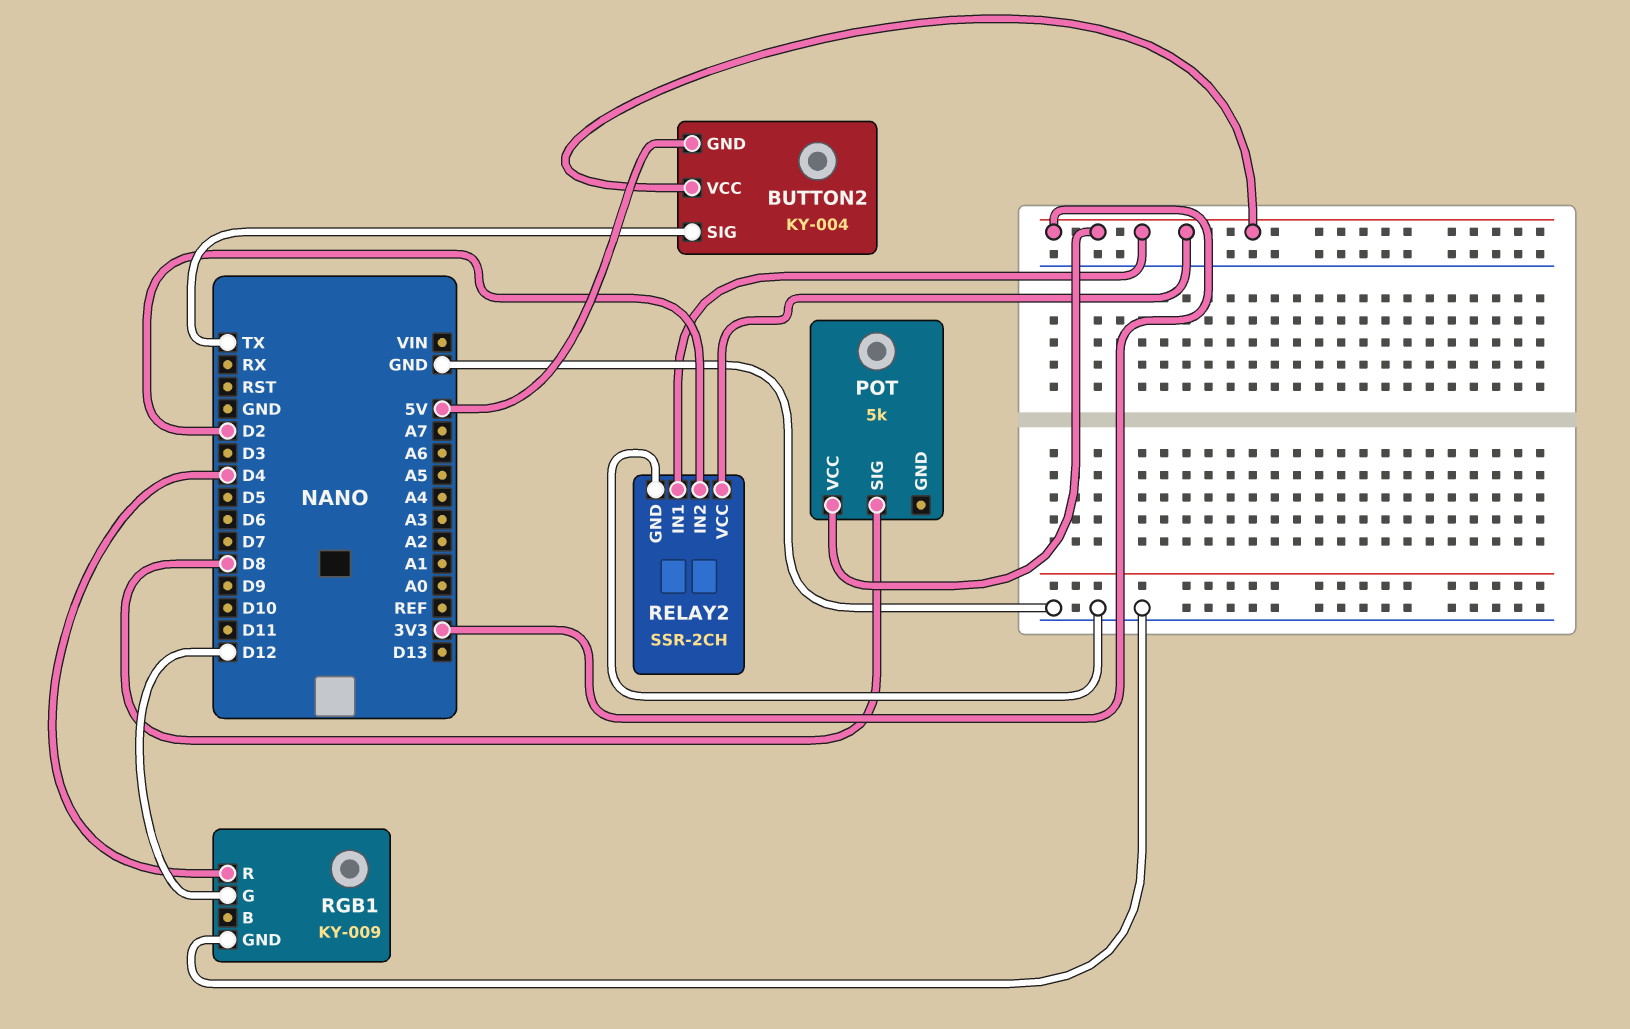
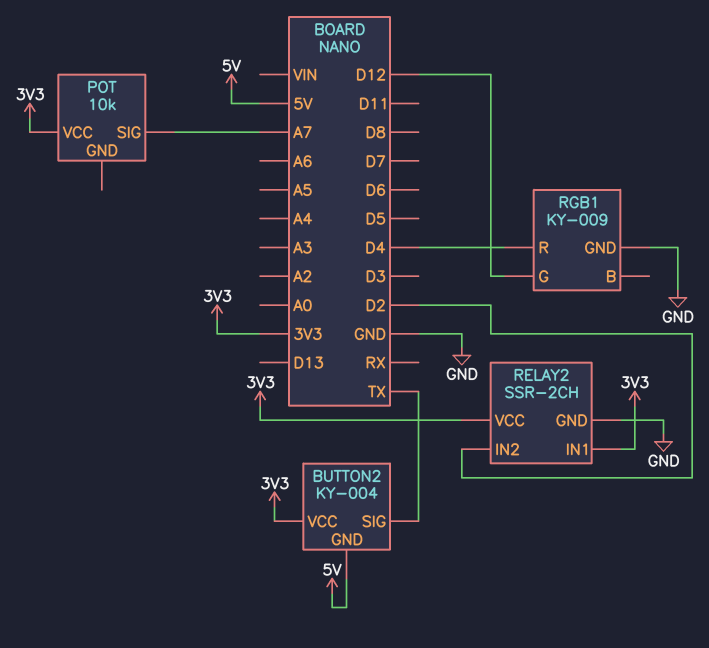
POT: 5k -> 10k
POT pin SIG: D8 -> A7

